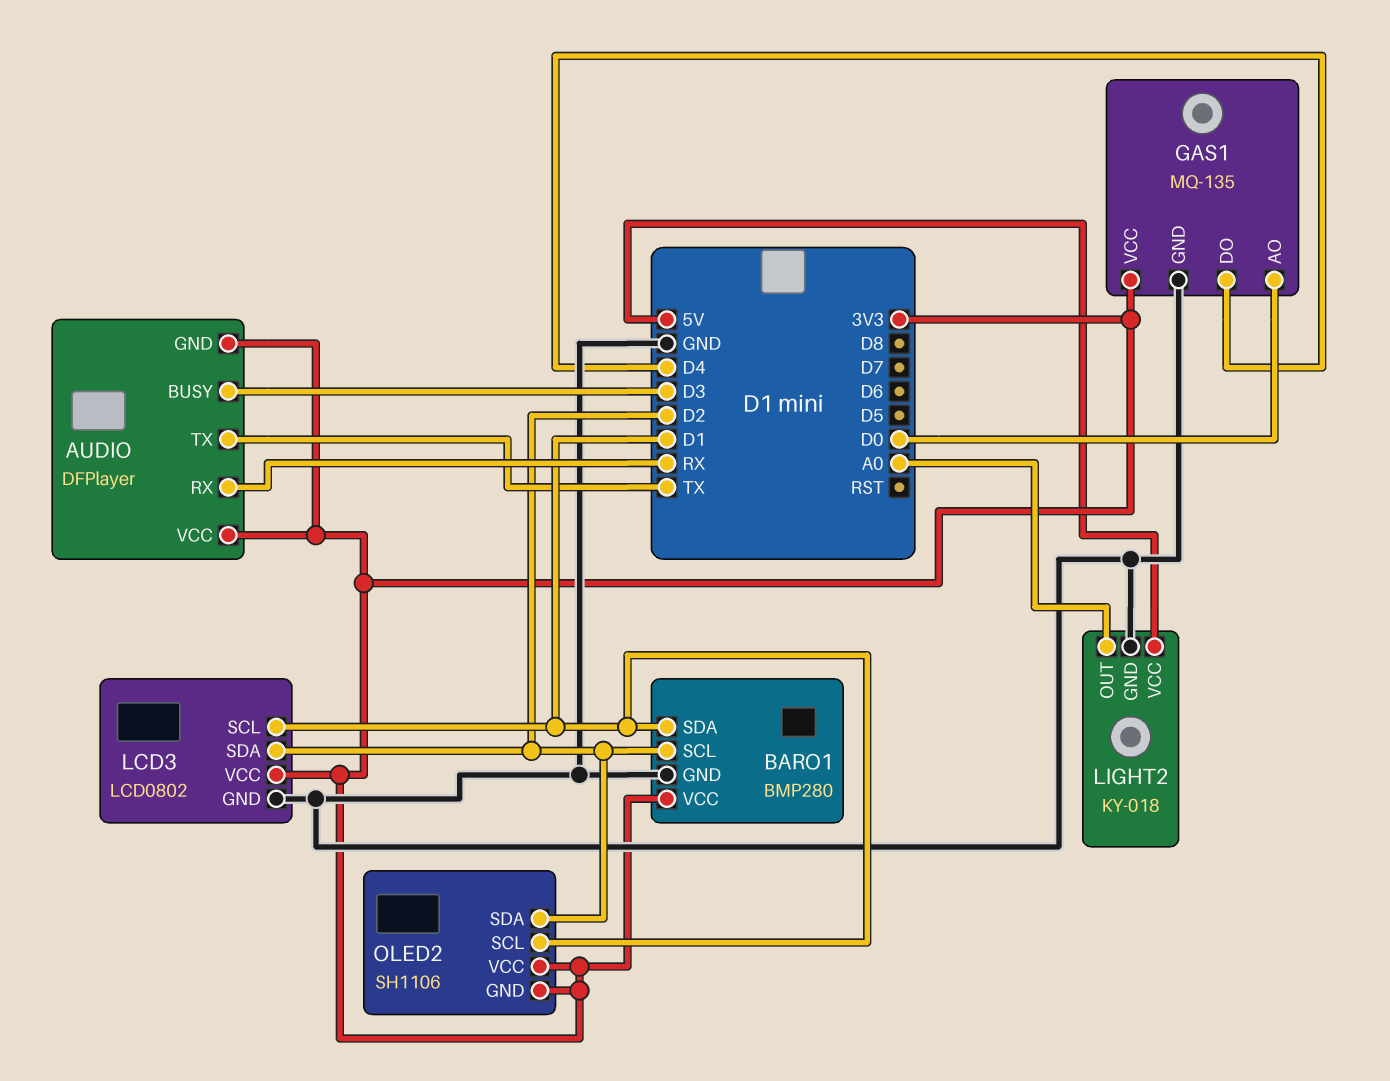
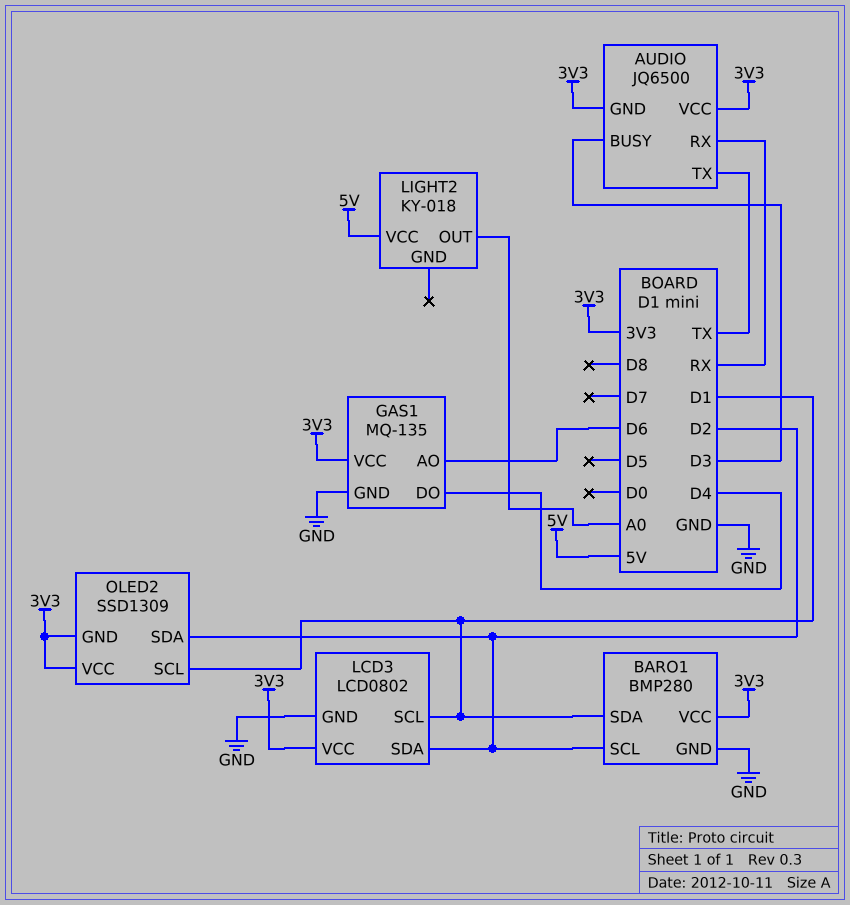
AUDIO: DFPlayer -> JQ6500
GAS1 pin AO: D0 -> D6
LIGHT2 pin GND: GND -> none
OLED2: SH1106 -> SSD1309

